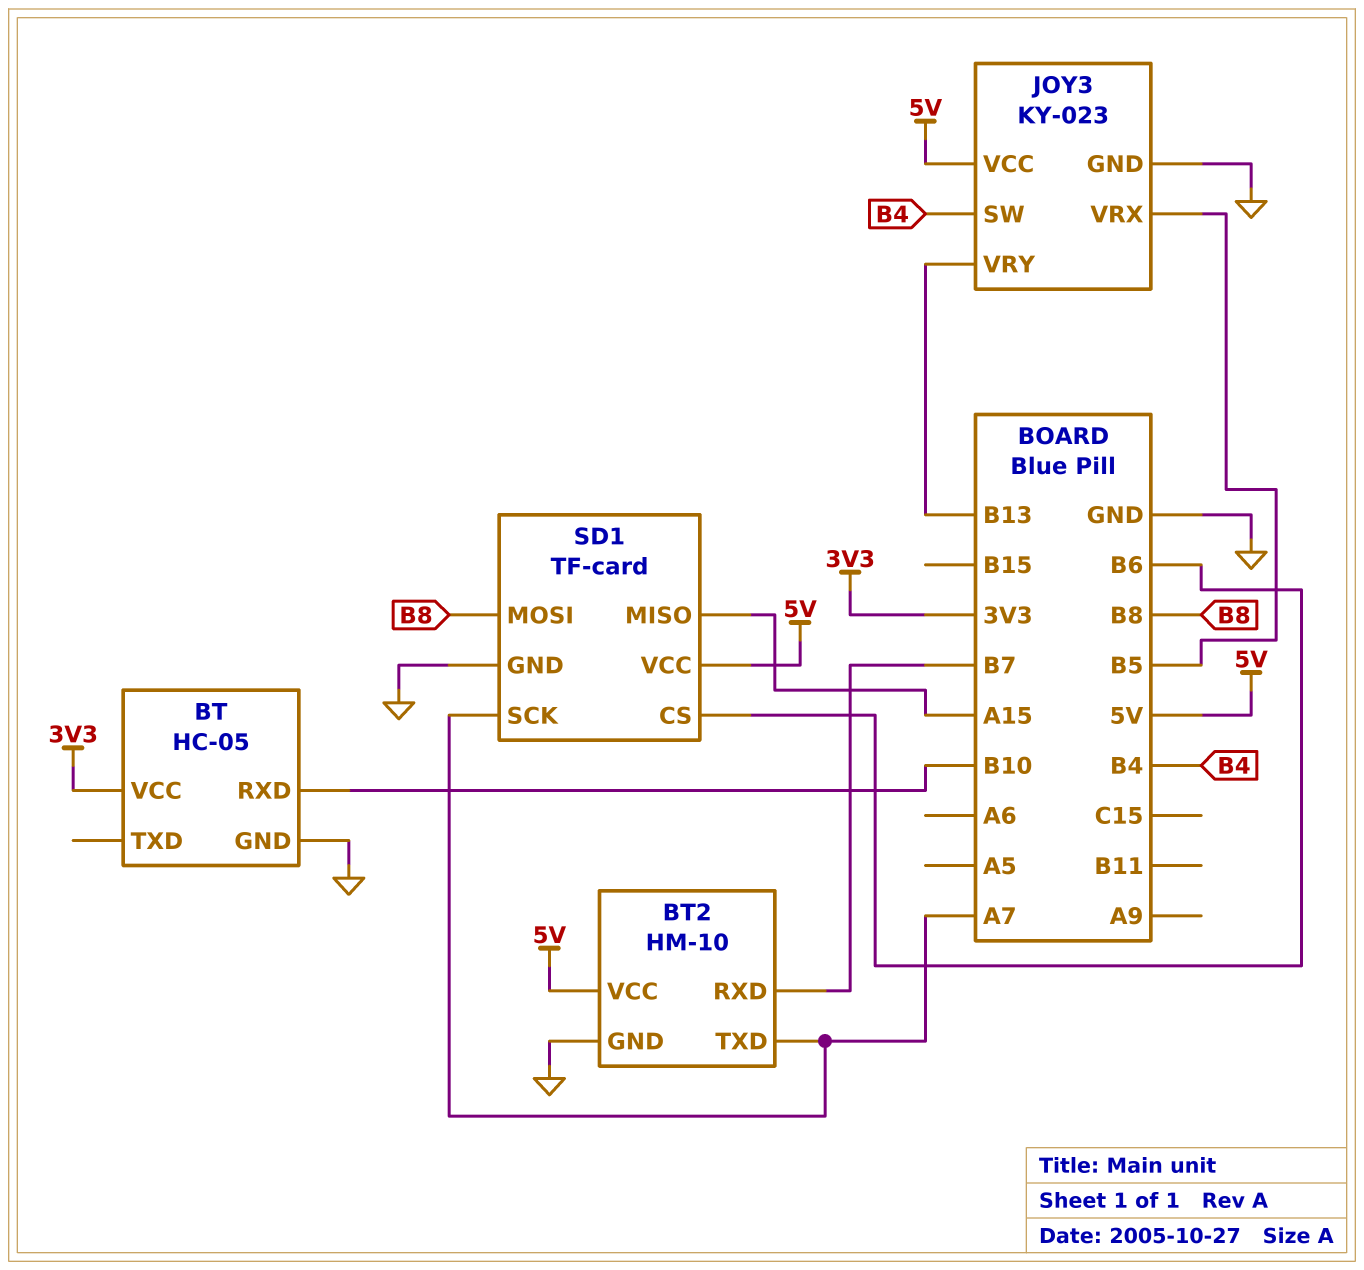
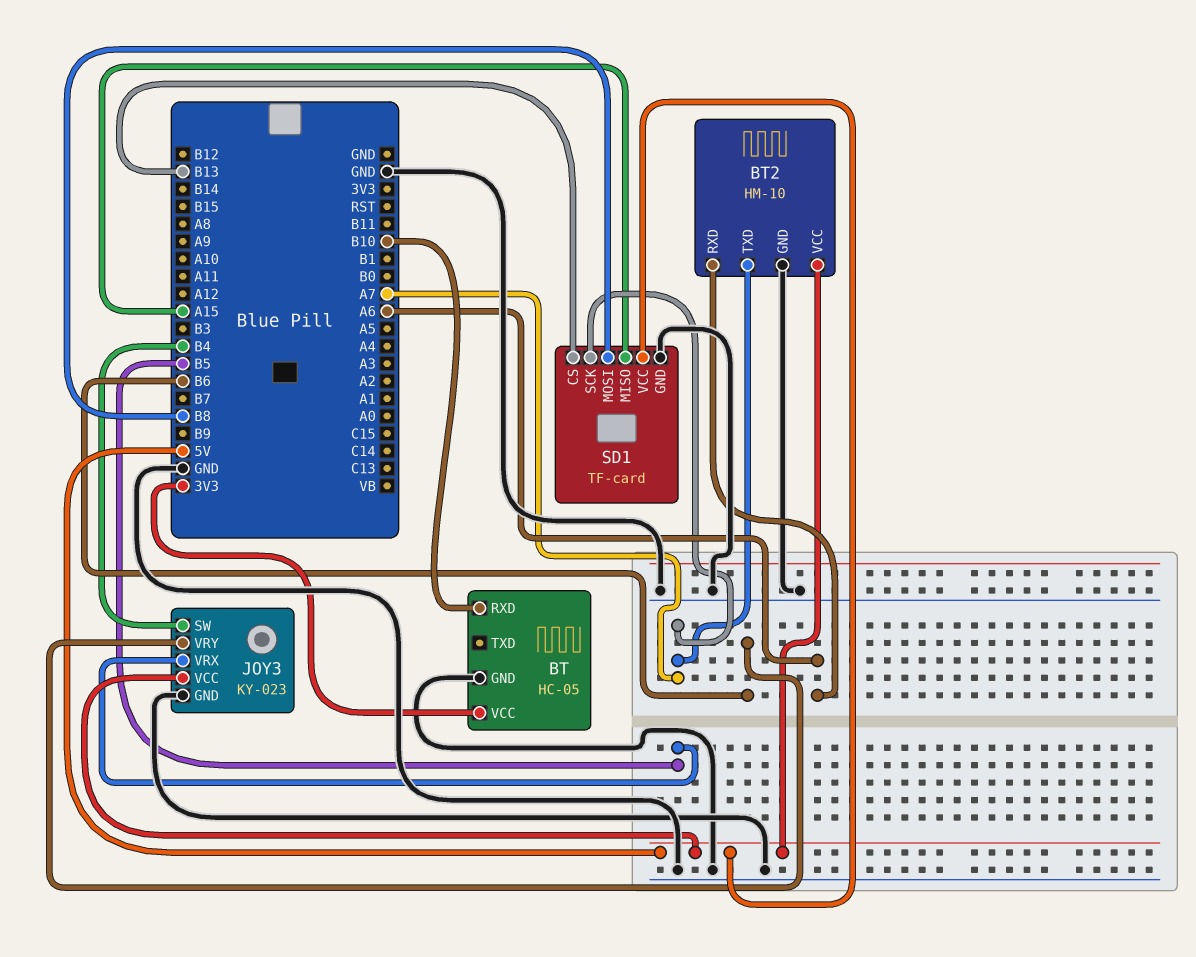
BT2 pin RXD: B7 -> A6
JOY3 pin VRY: B13 -> B6
SD1 pin CS: B6 -> B13

